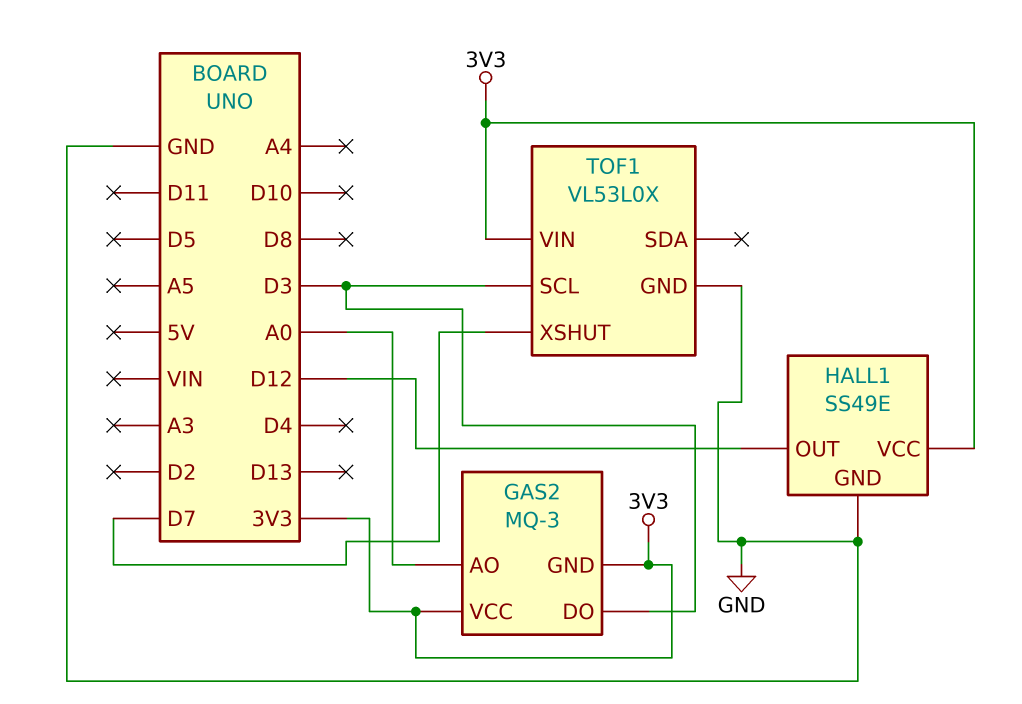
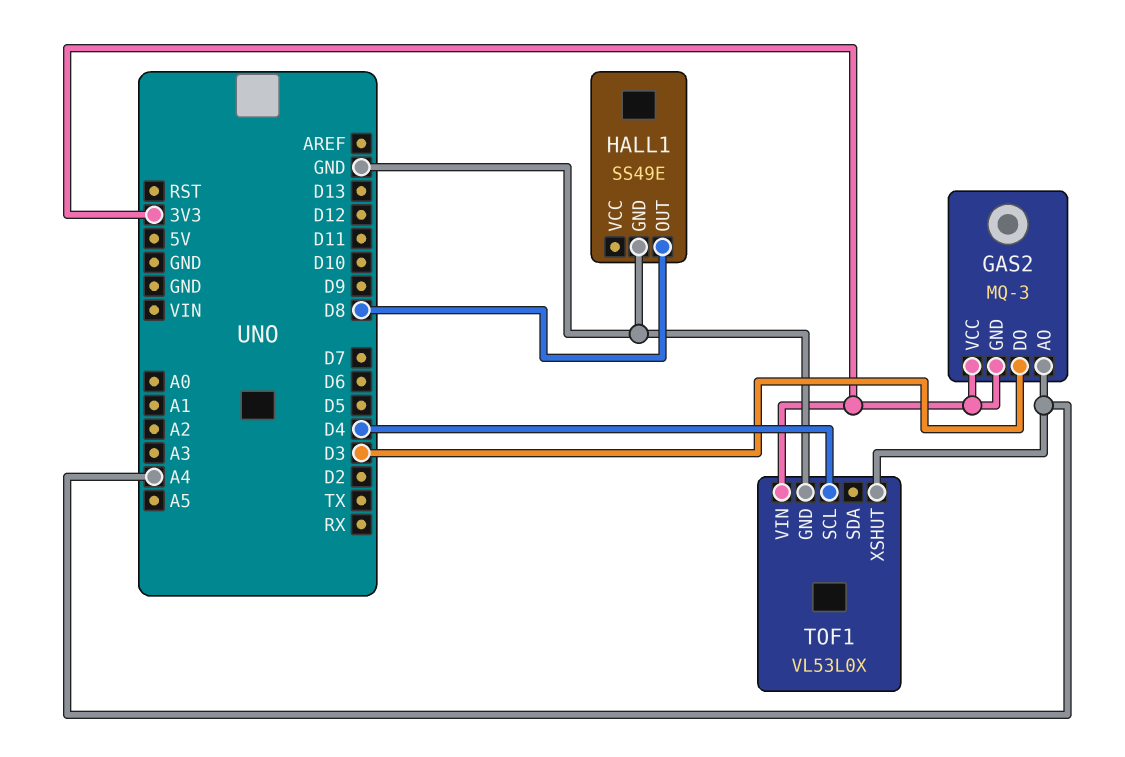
GAS2 pin AO: A0 -> A4
HALL1 pin OUT: D12 -> D8
HALL1 pin VCC: 3V3 -> none
TOF1 pin SCL: D3 -> D4
TOF1 pin XSHUT: D7 -> A4

